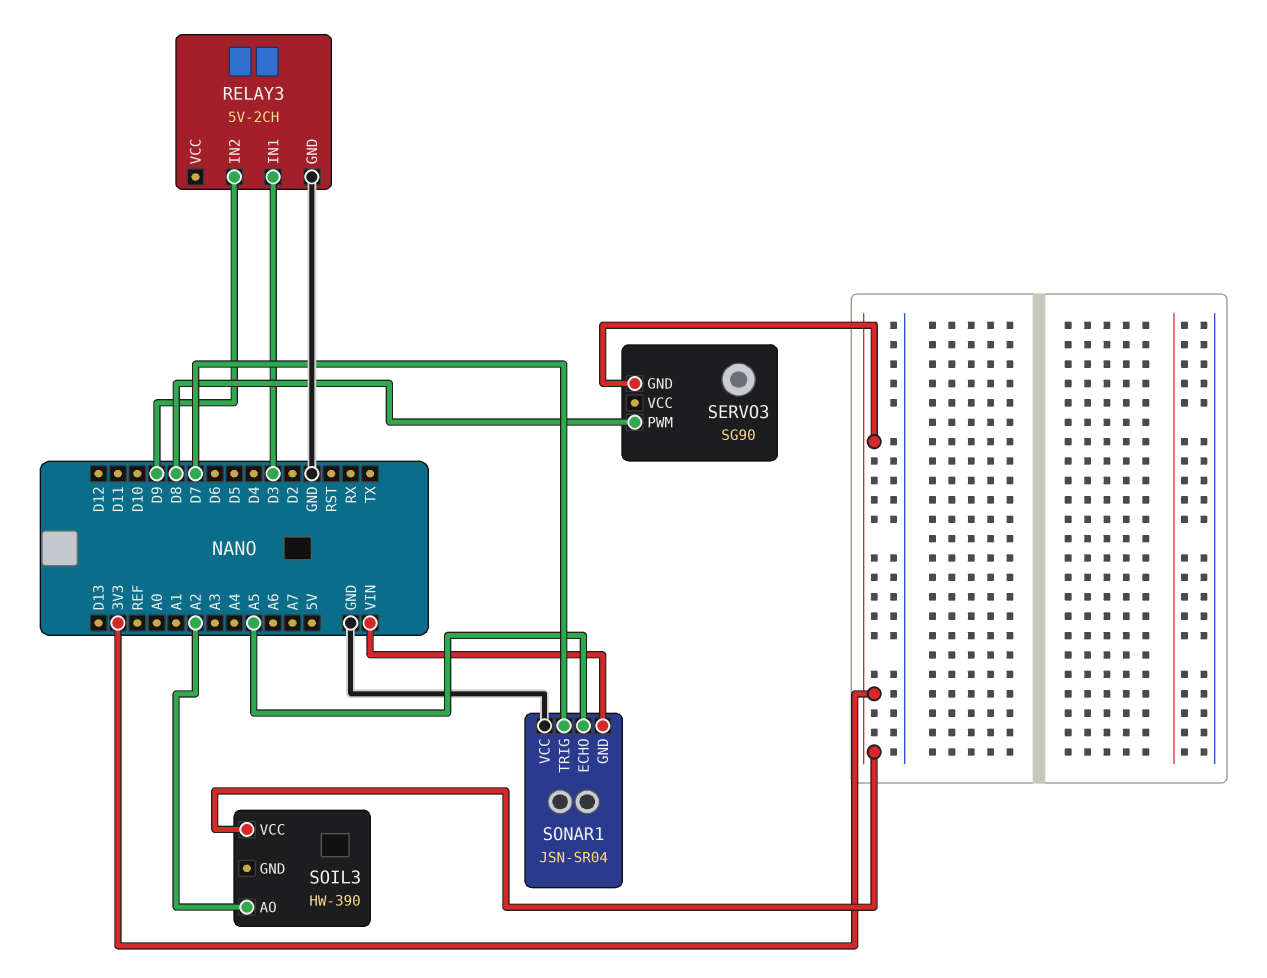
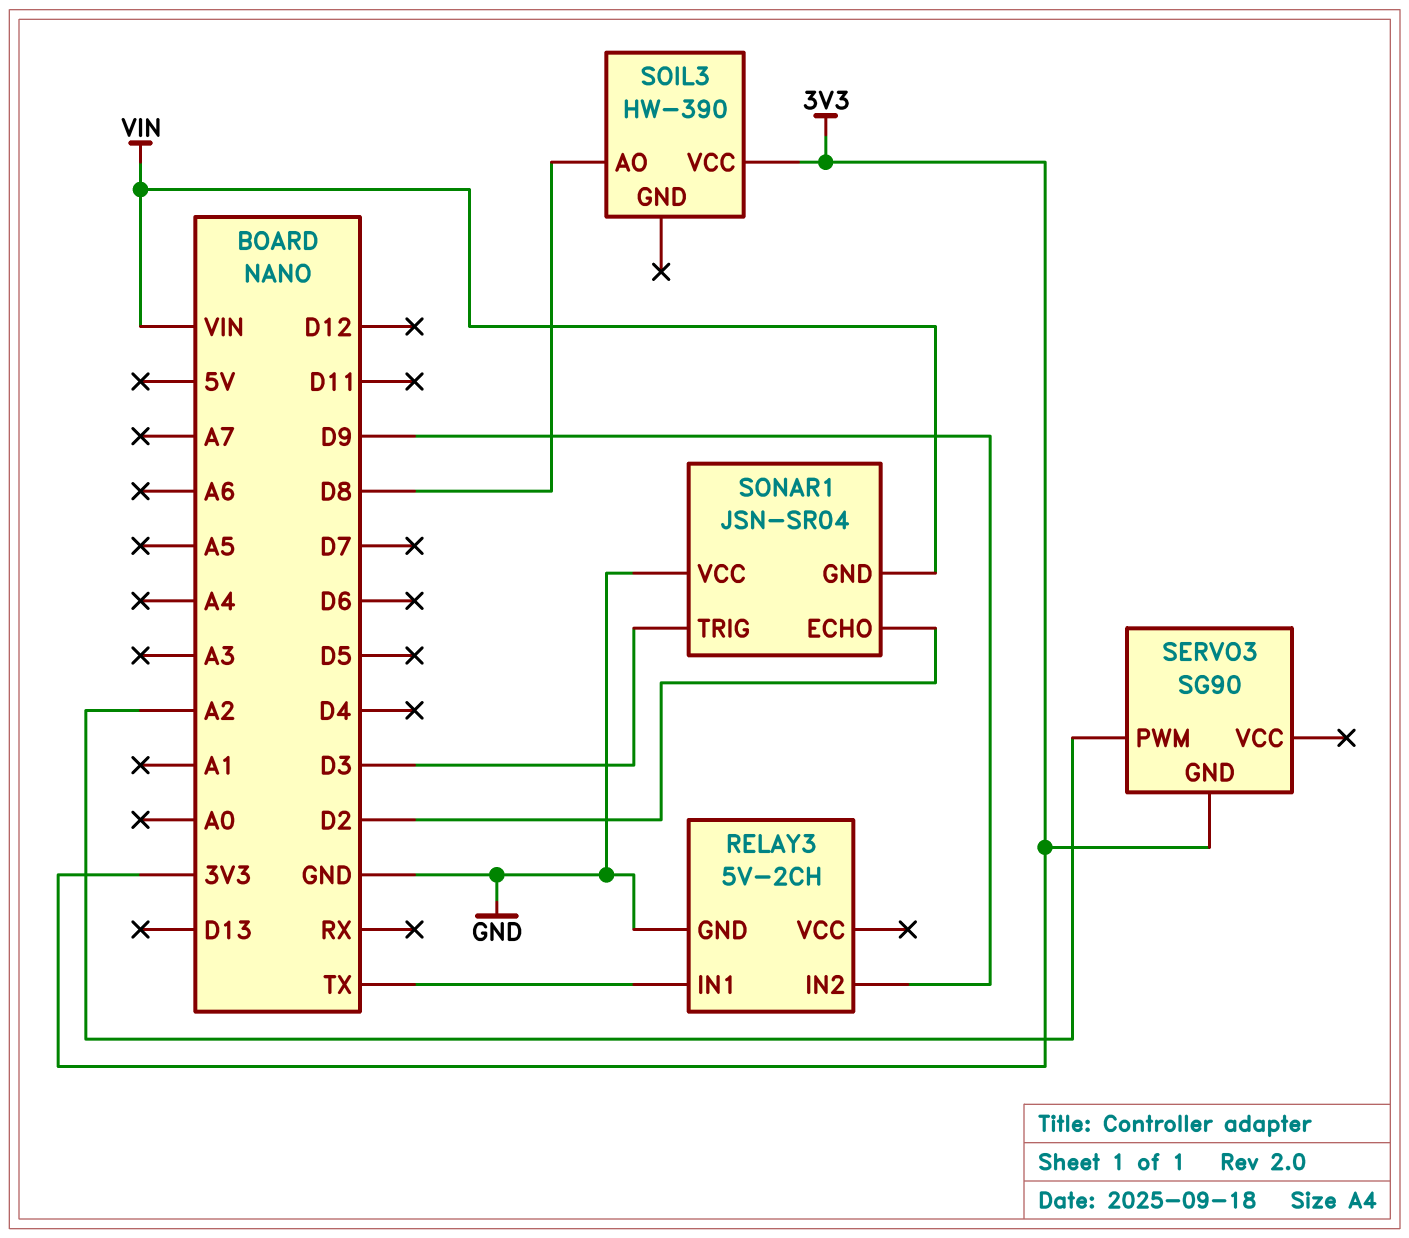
RELAY3 pin IN1: D3 -> TX
SERVO3 pin PWM: D8 -> A2
SOIL3 pin AO: A2 -> D8
SONAR1 pin ECHO: A5 -> D2
SONAR1 pin TRIG: D7 -> D3

